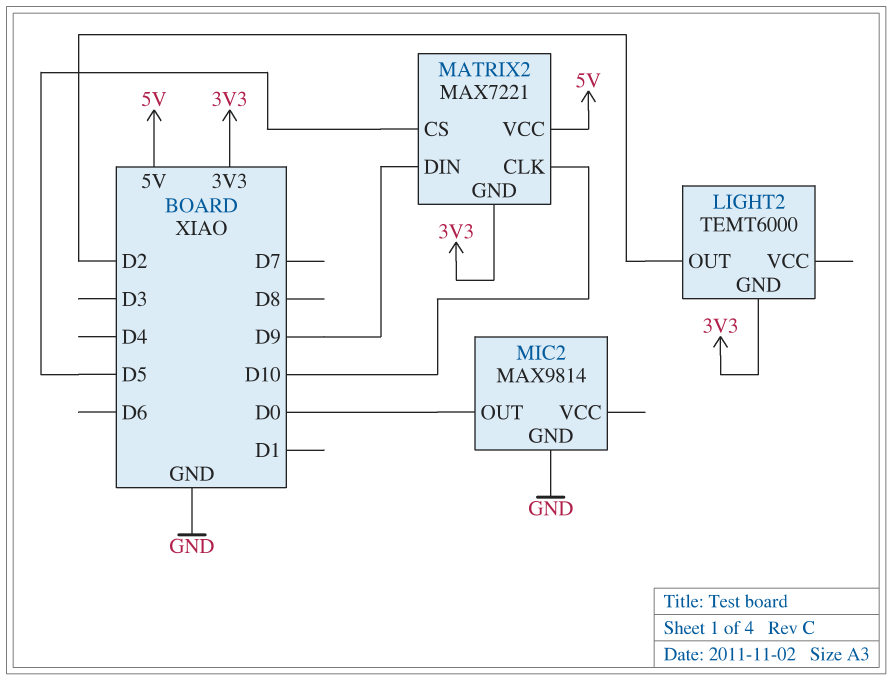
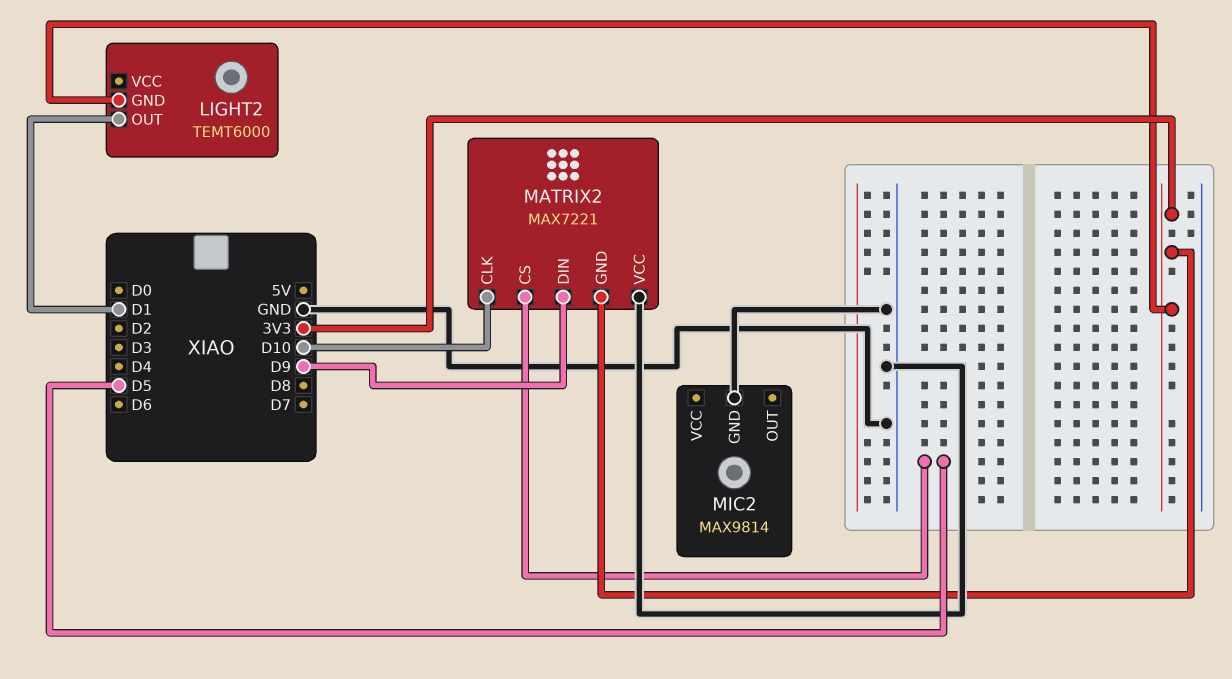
LIGHT2 pin OUT: D2 -> D1
MATRIX2 pin VCC: 5V -> GND
MIC2 pin OUT: D0 -> none

